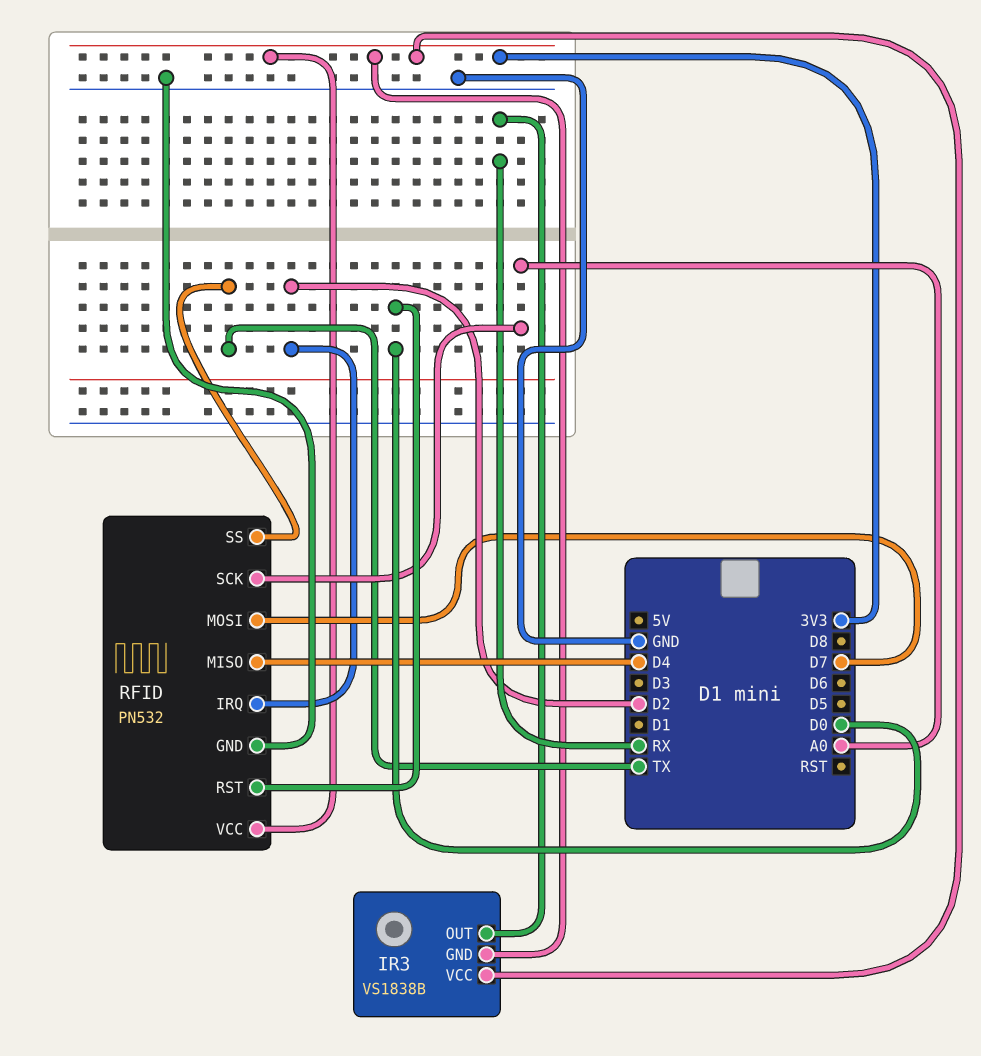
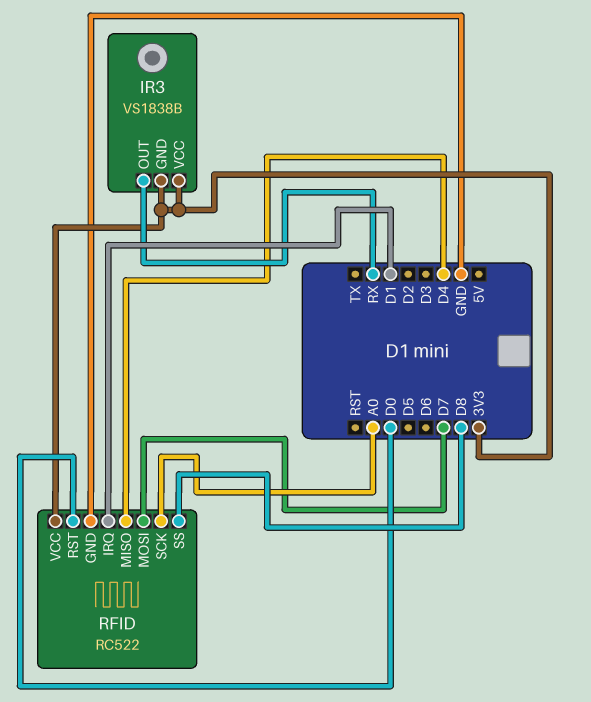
RFID: PN532 -> RC522
RFID pin IRQ: D2 -> D1
RFID pin SS: TX -> D8

